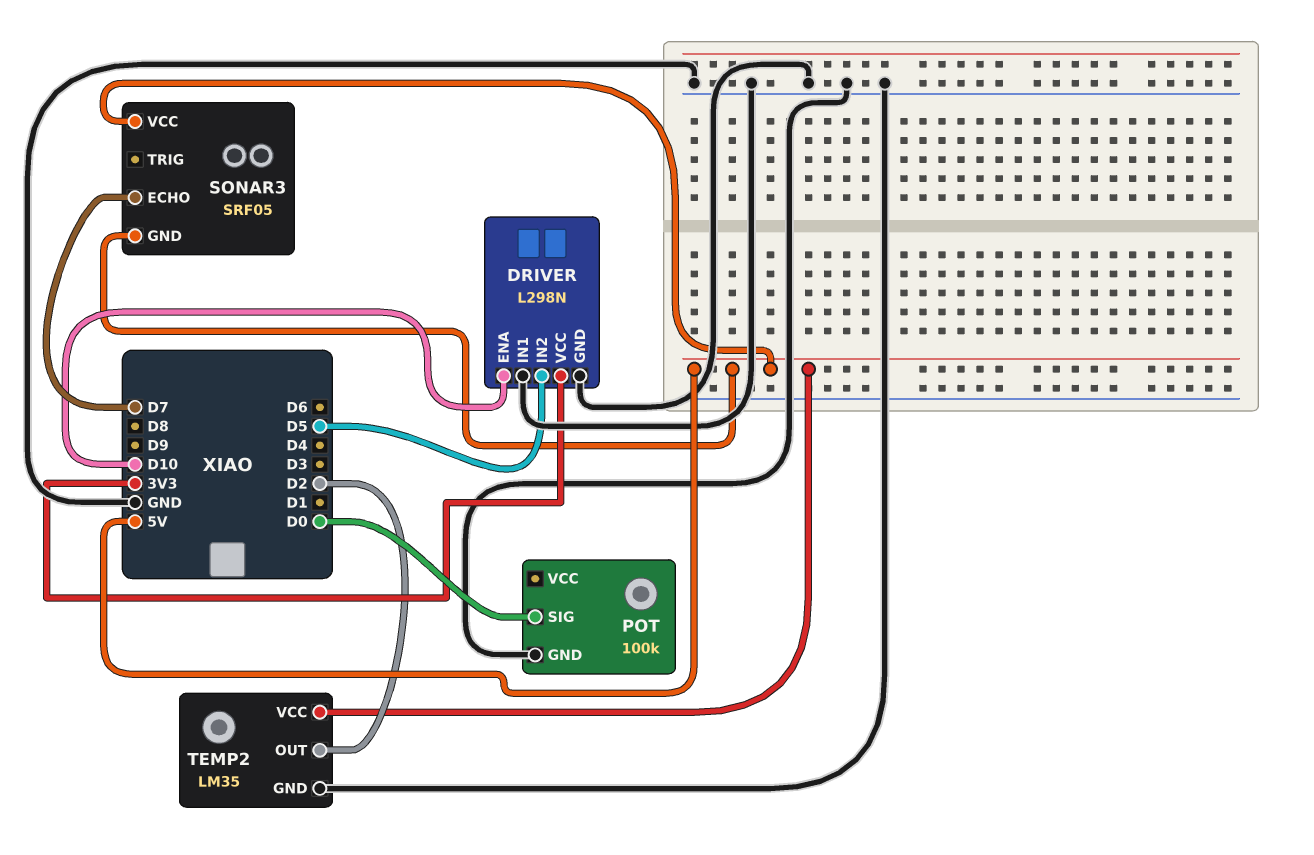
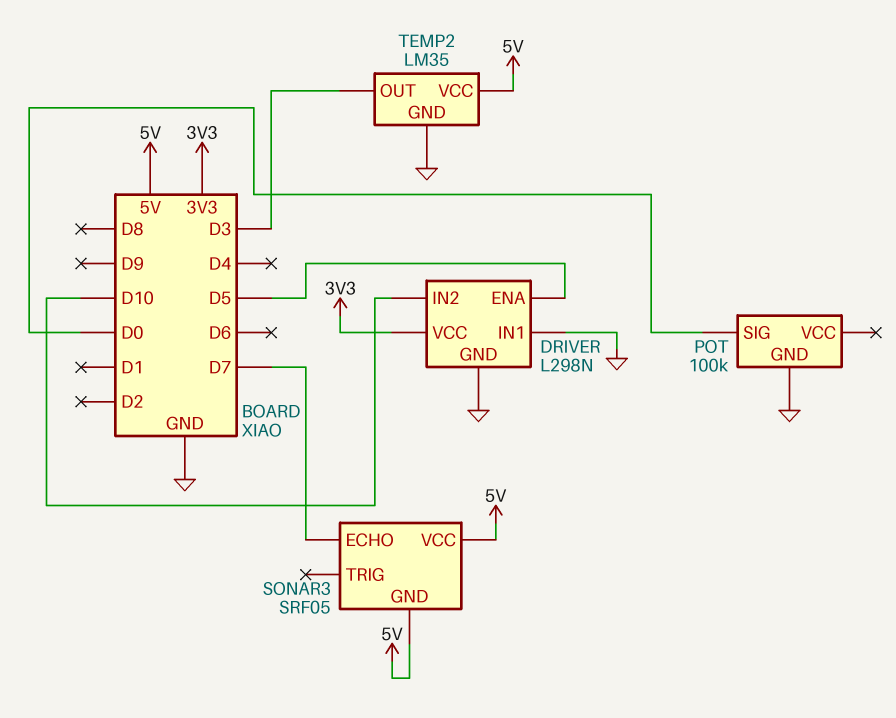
DRIVER pin ENA: D10 -> D5
DRIVER pin IN2: D5 -> D10
TEMP2 pin OUT: D2 -> D3

